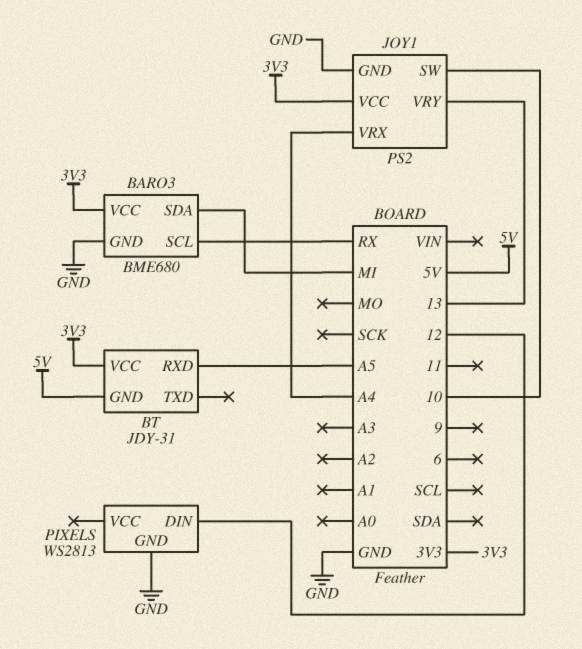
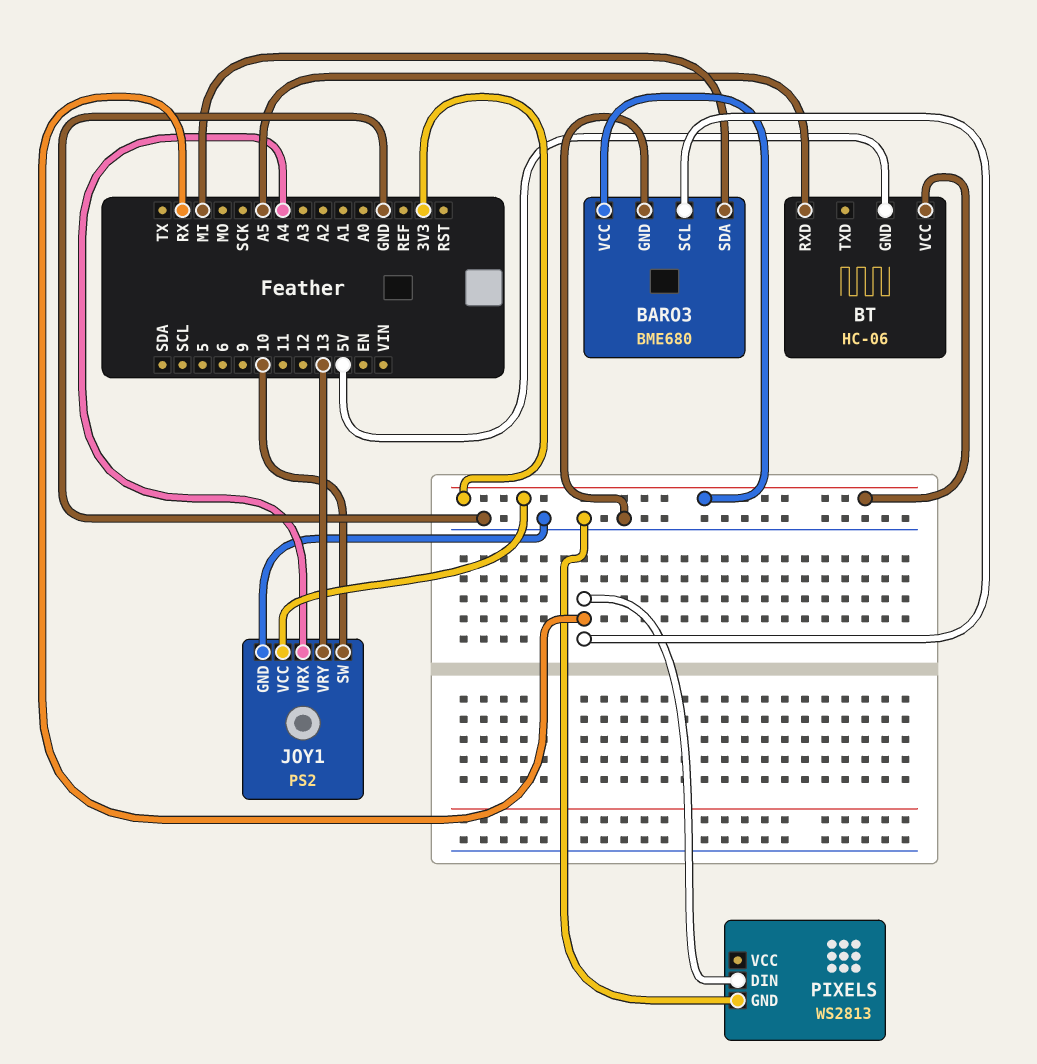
BT: JDY-31 -> HC-06
PIXELS pin DIN: 12 -> RX

